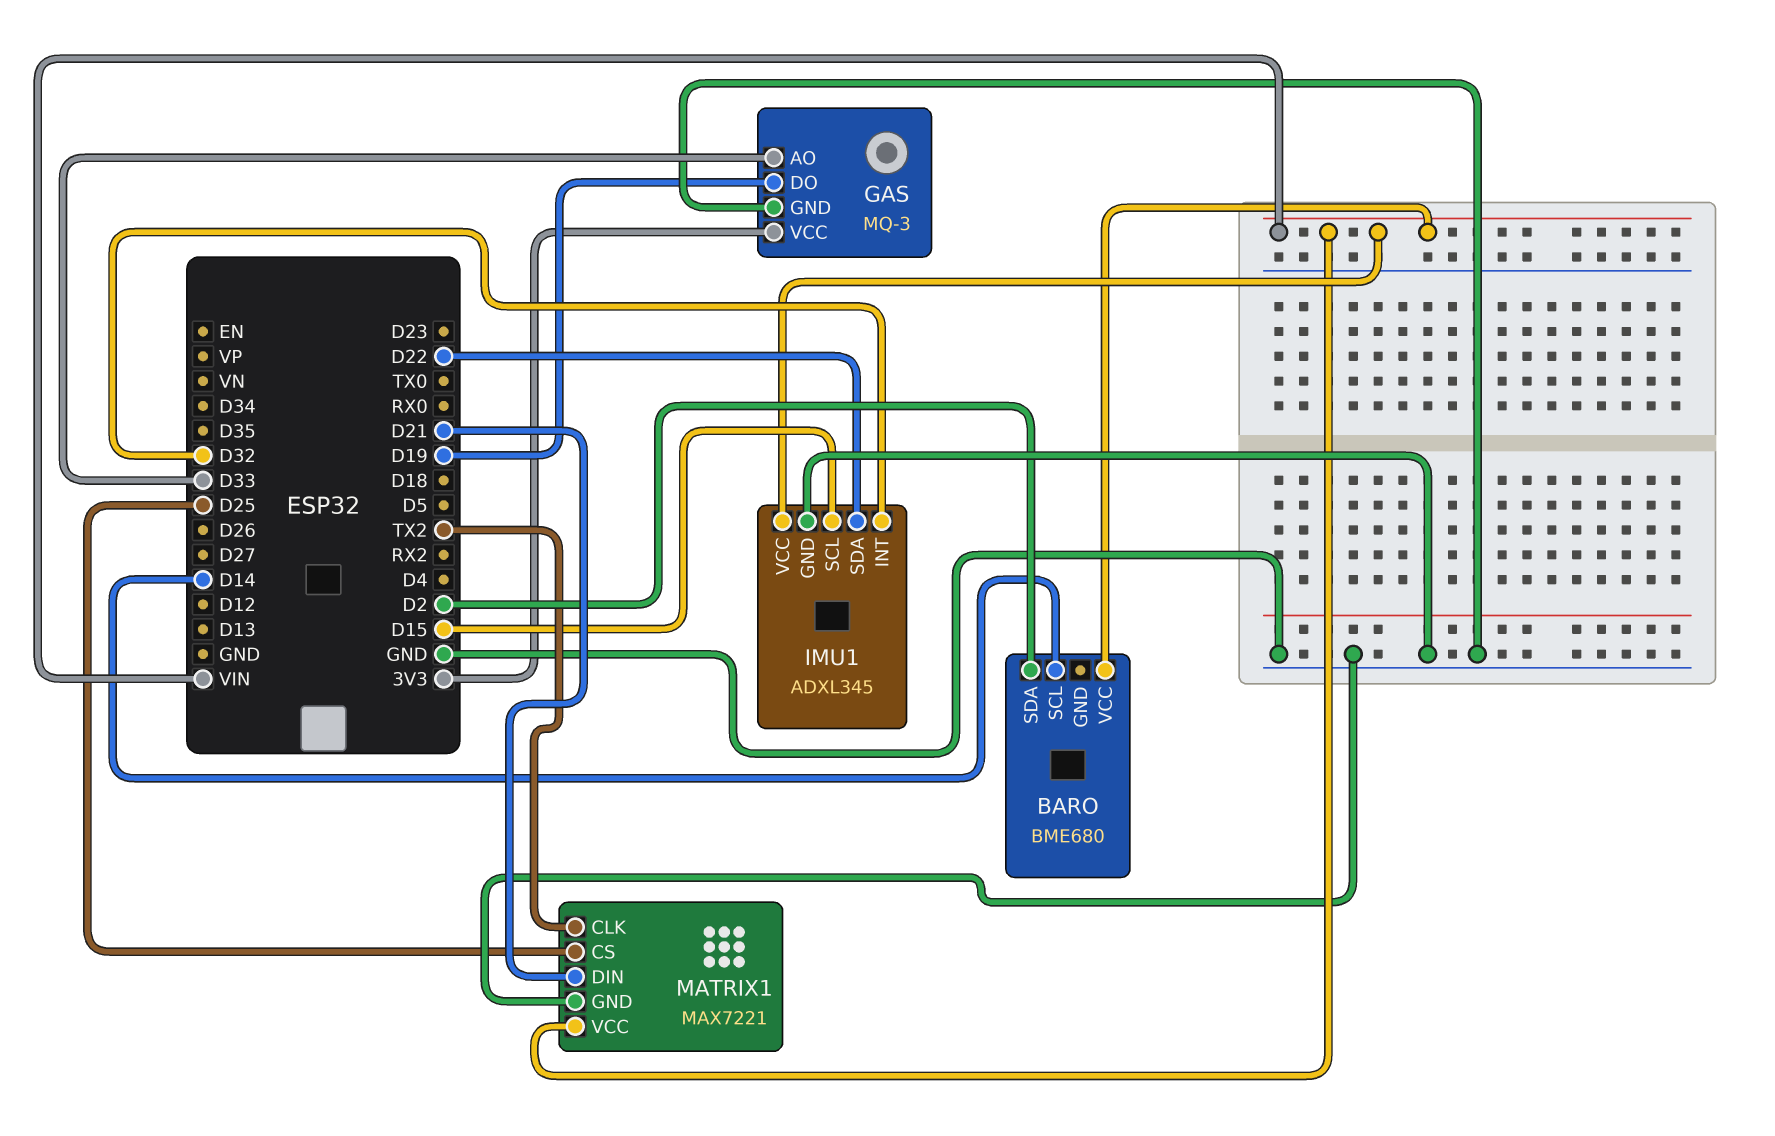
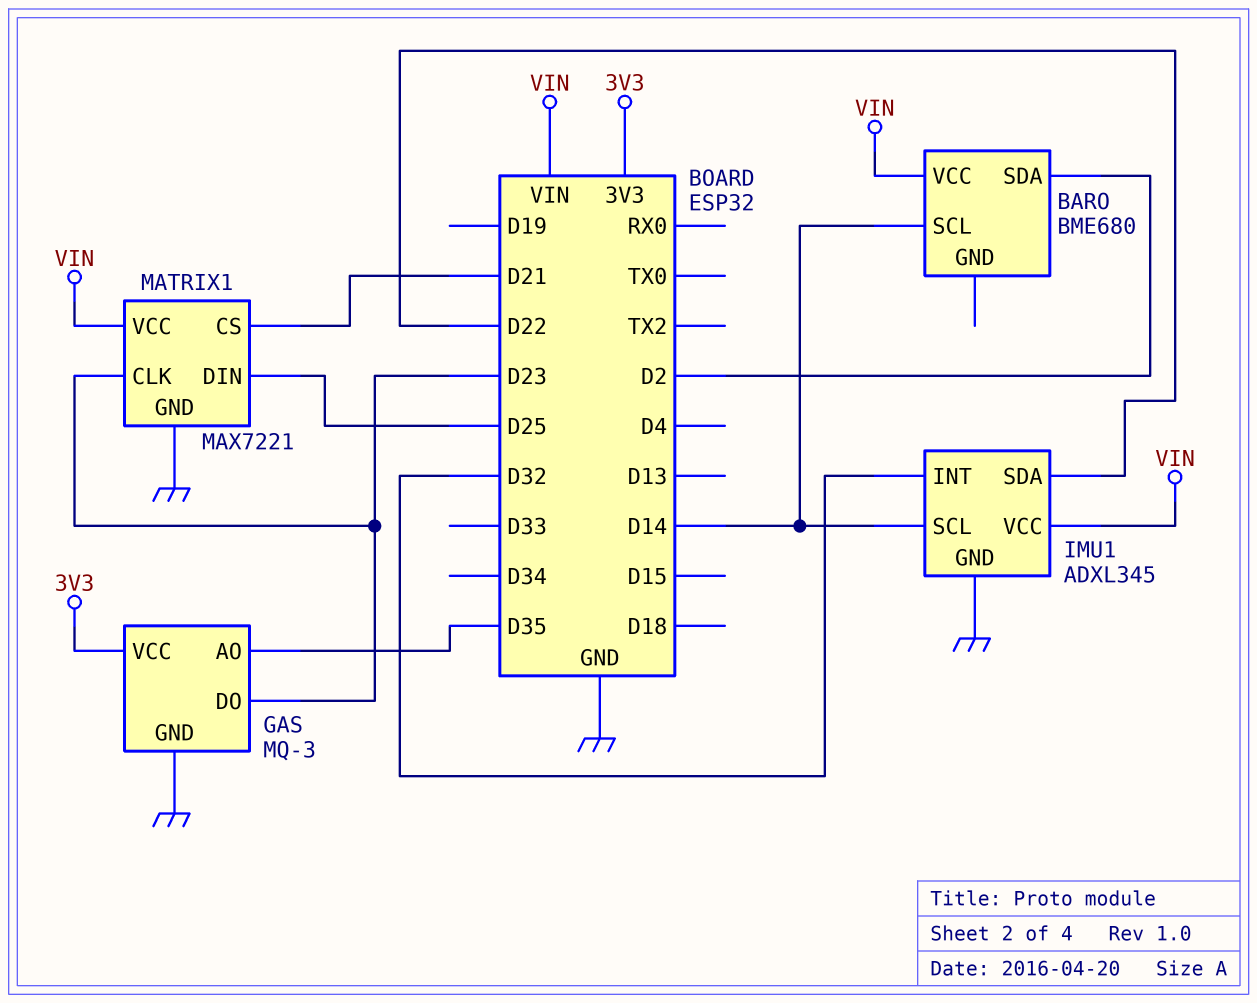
GAS pin AO: D33 -> D35
GAS pin DO: D19 -> D23
IMU1 pin SCL: D15 -> D14
MATRIX1 pin CLK: TX2 -> D23
MATRIX1 pin CS: D25 -> D21
MATRIX1 pin DIN: D21 -> D25

